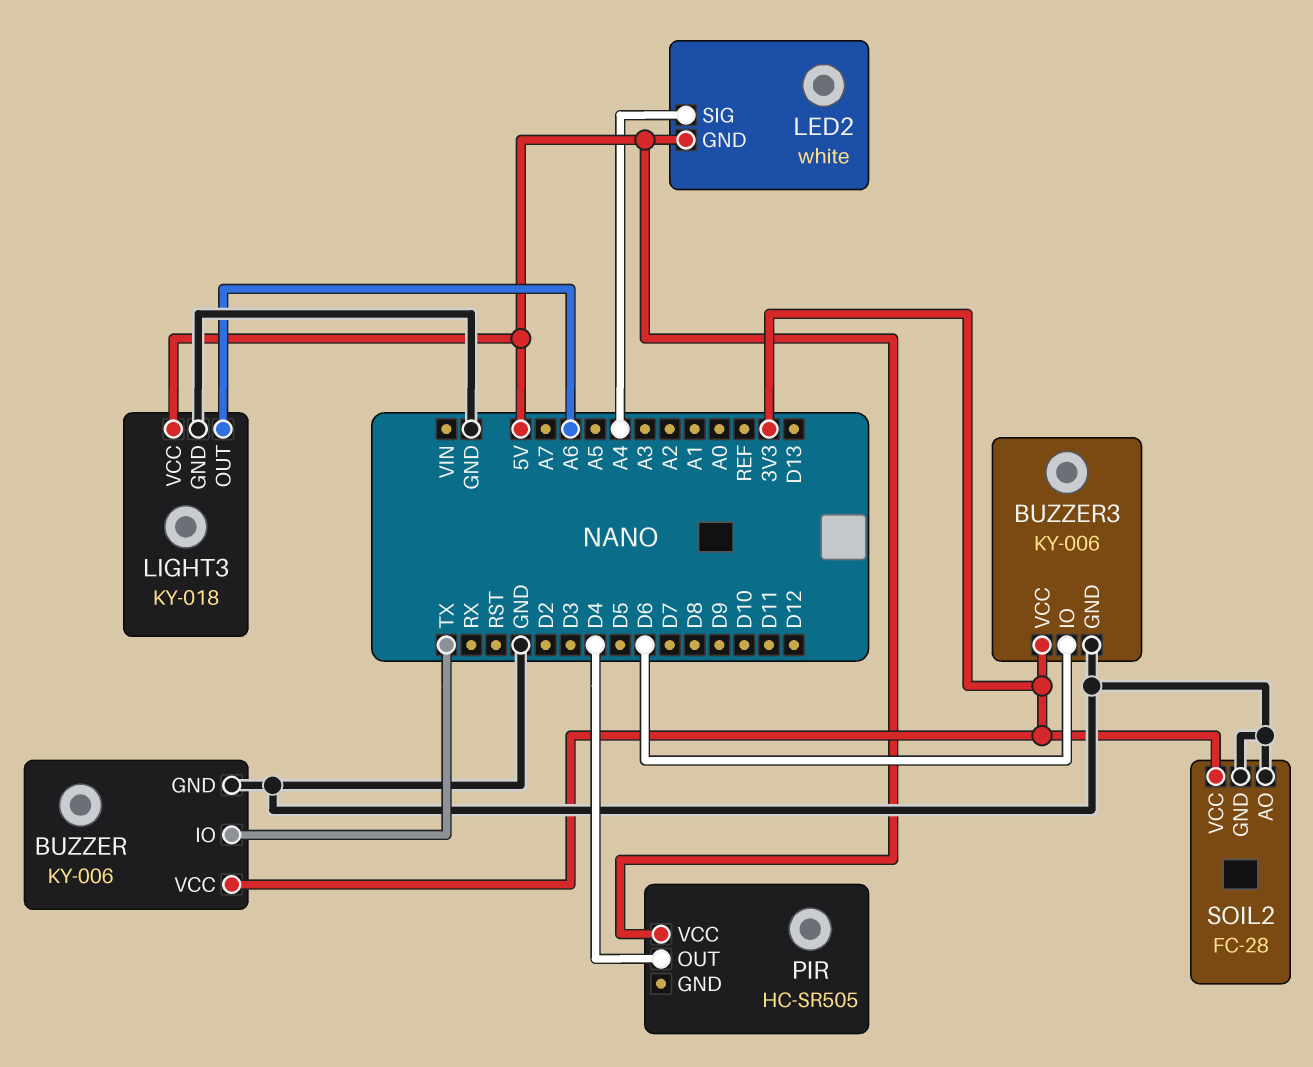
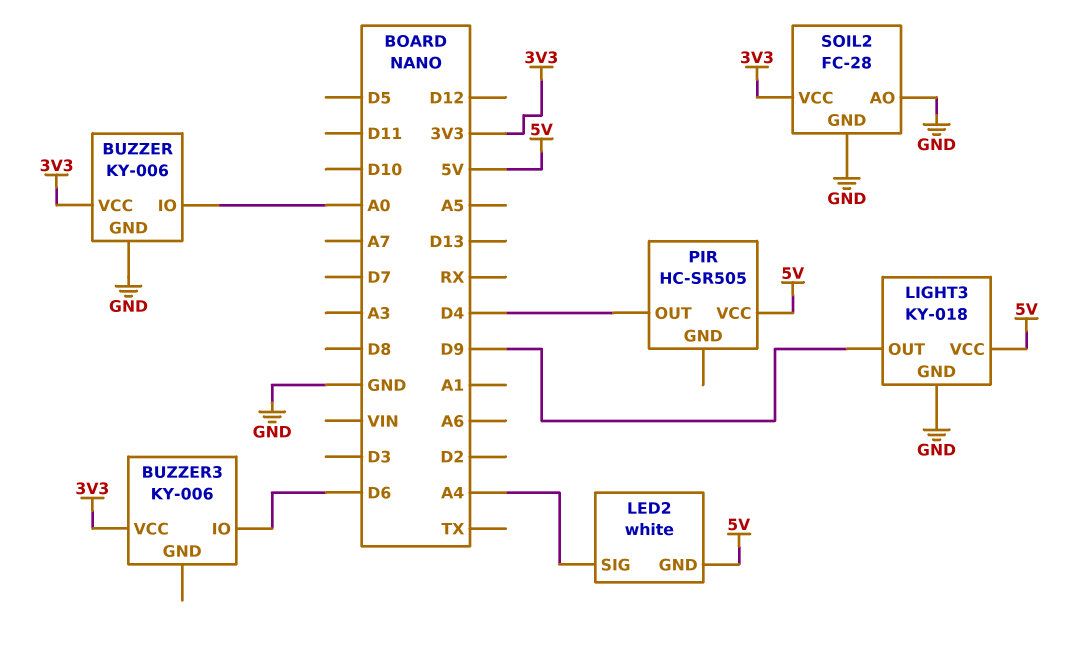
BUZZER pin IO: TX -> A0
BUZZER3 pin GND: GND -> none
LIGHT3 pin OUT: A6 -> D9

